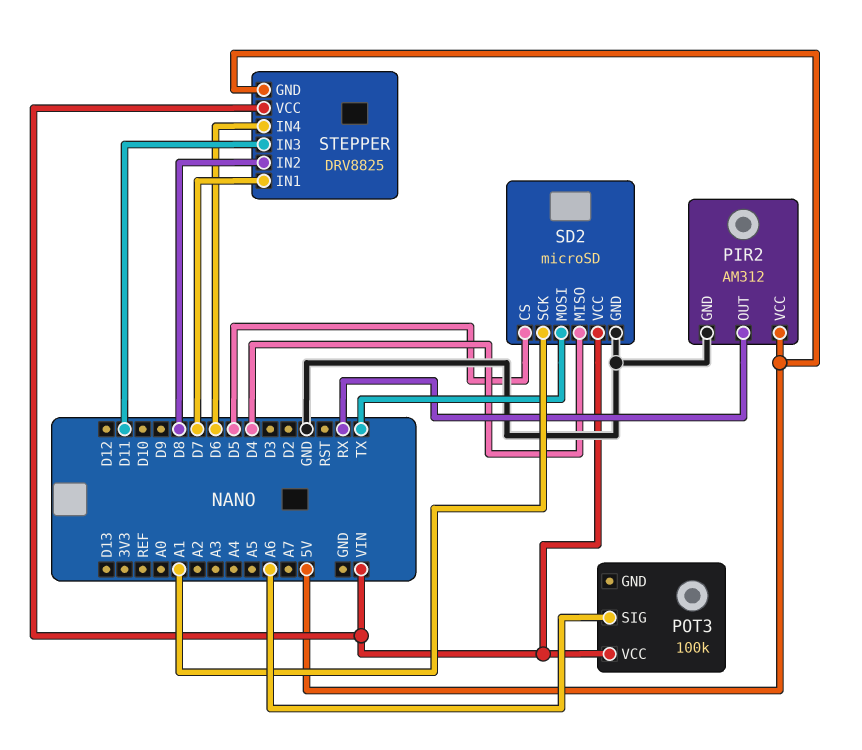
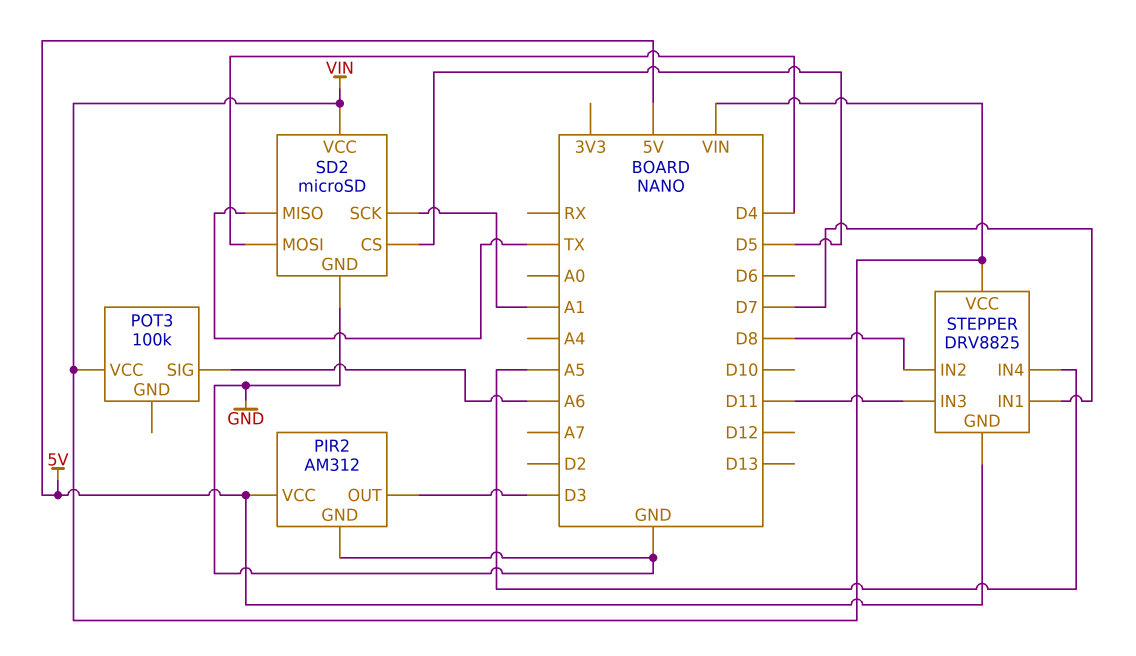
PIR2 pin OUT: RX -> D3
SD2 pin MISO: D4 -> TX
SD2 pin MOSI: TX -> D4
STEPPER pin IN4: D6 -> A5

